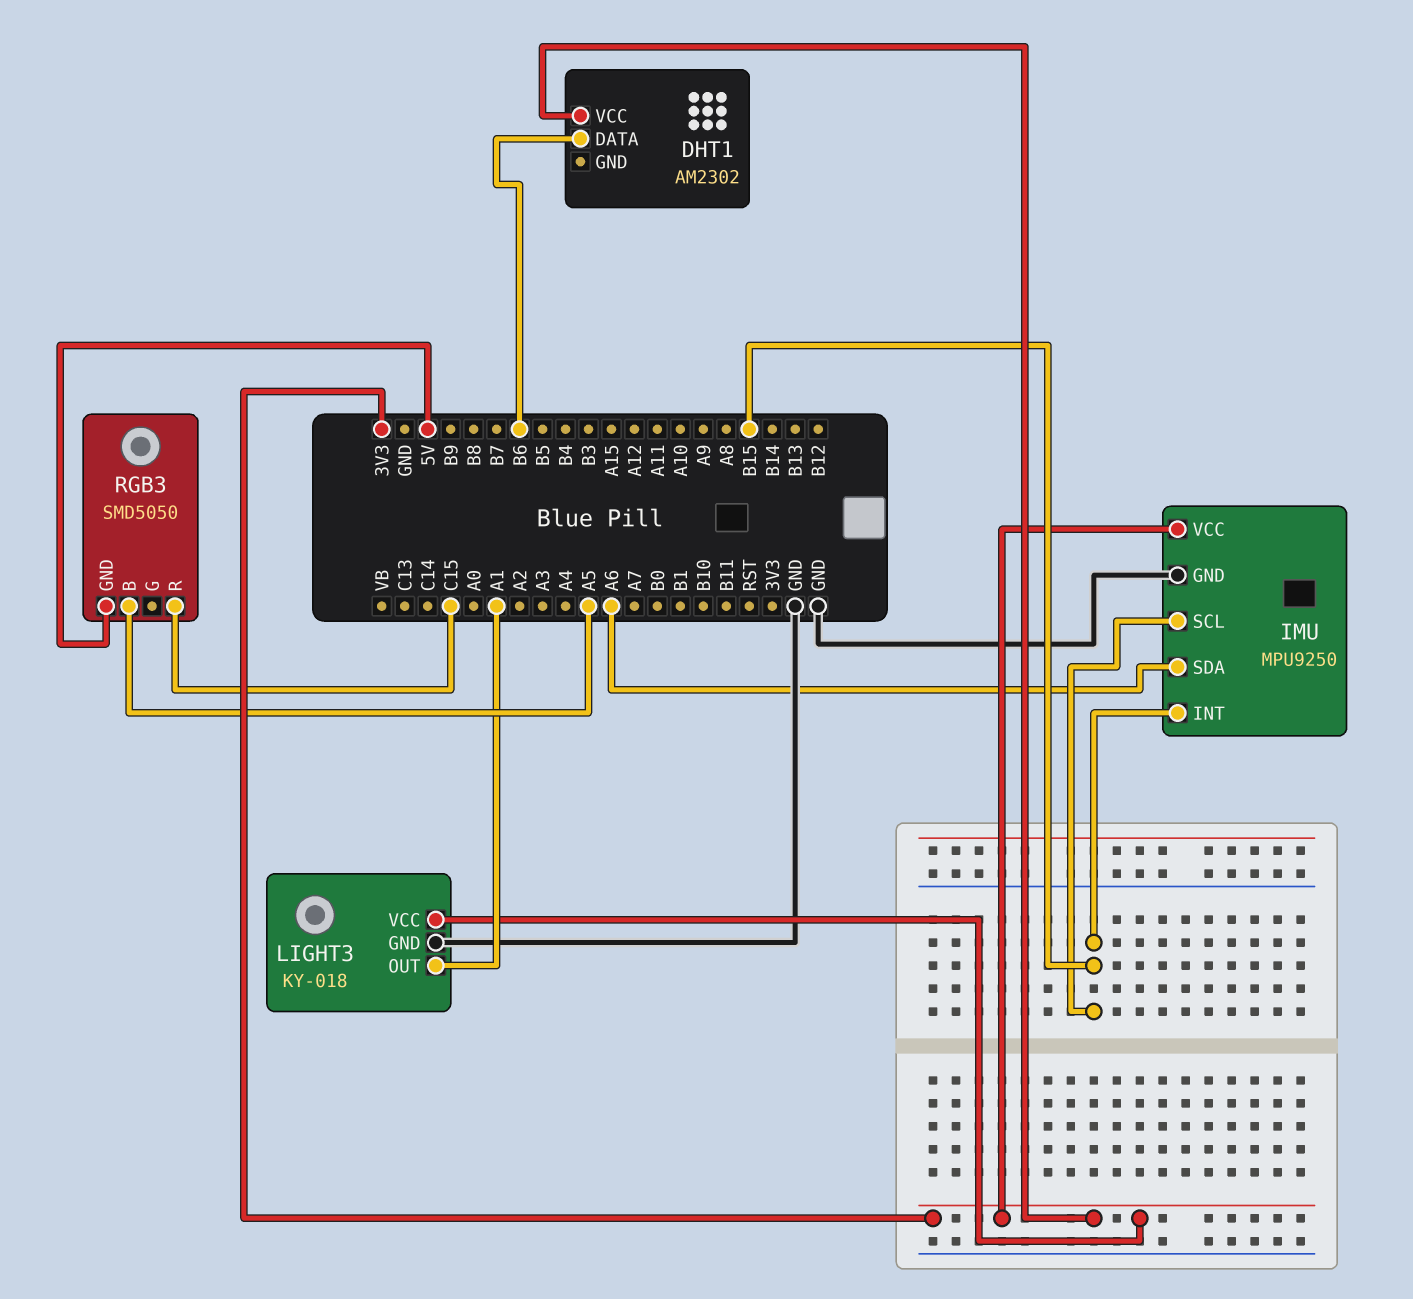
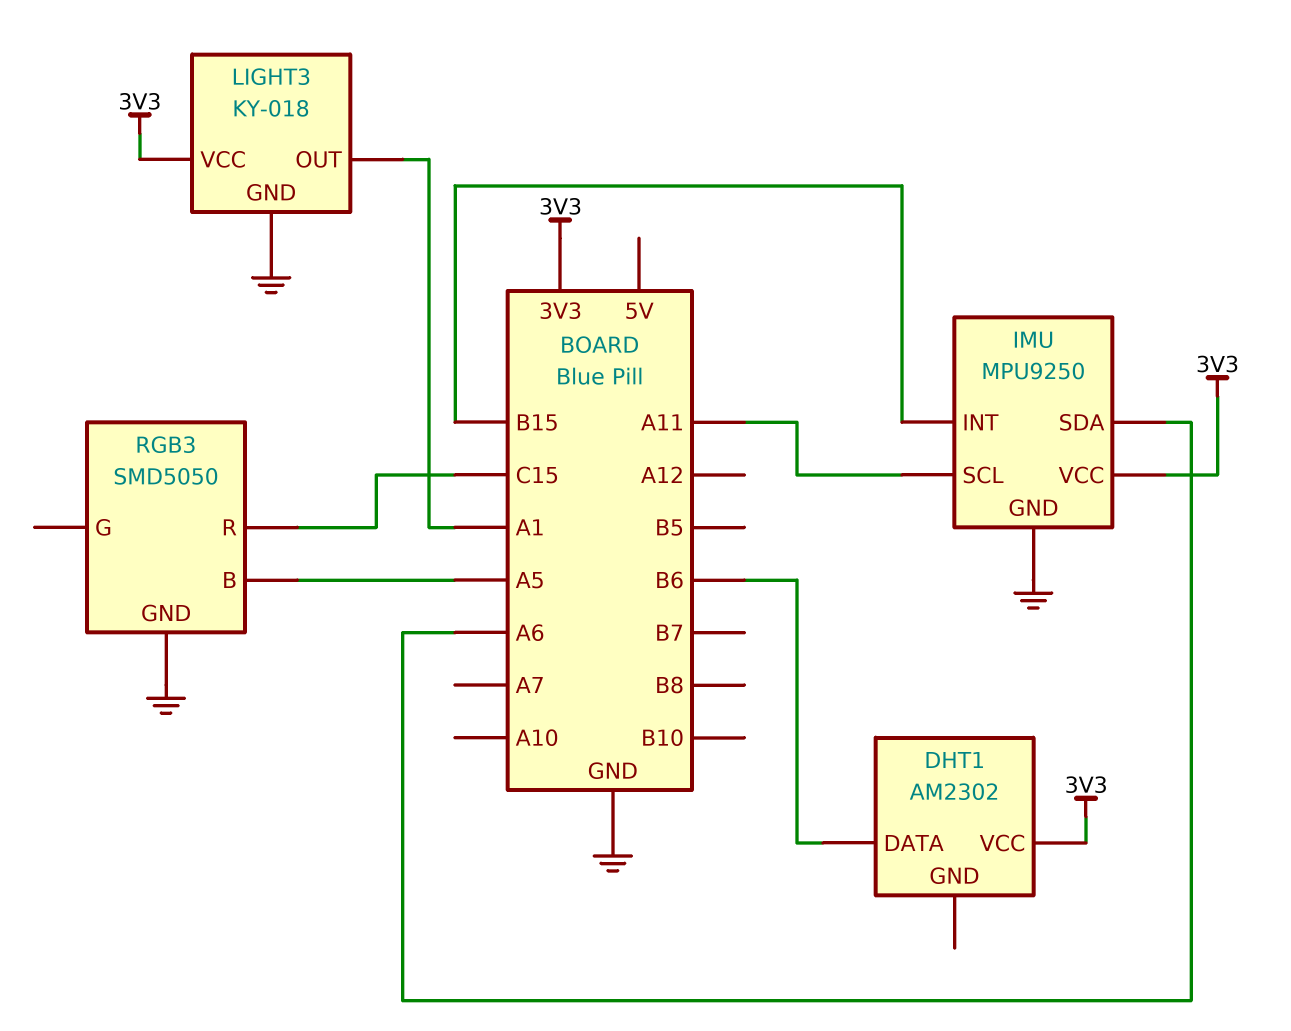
IMU pin SCL: B15 -> A11
RGB3 pin GND: 5V -> GND

